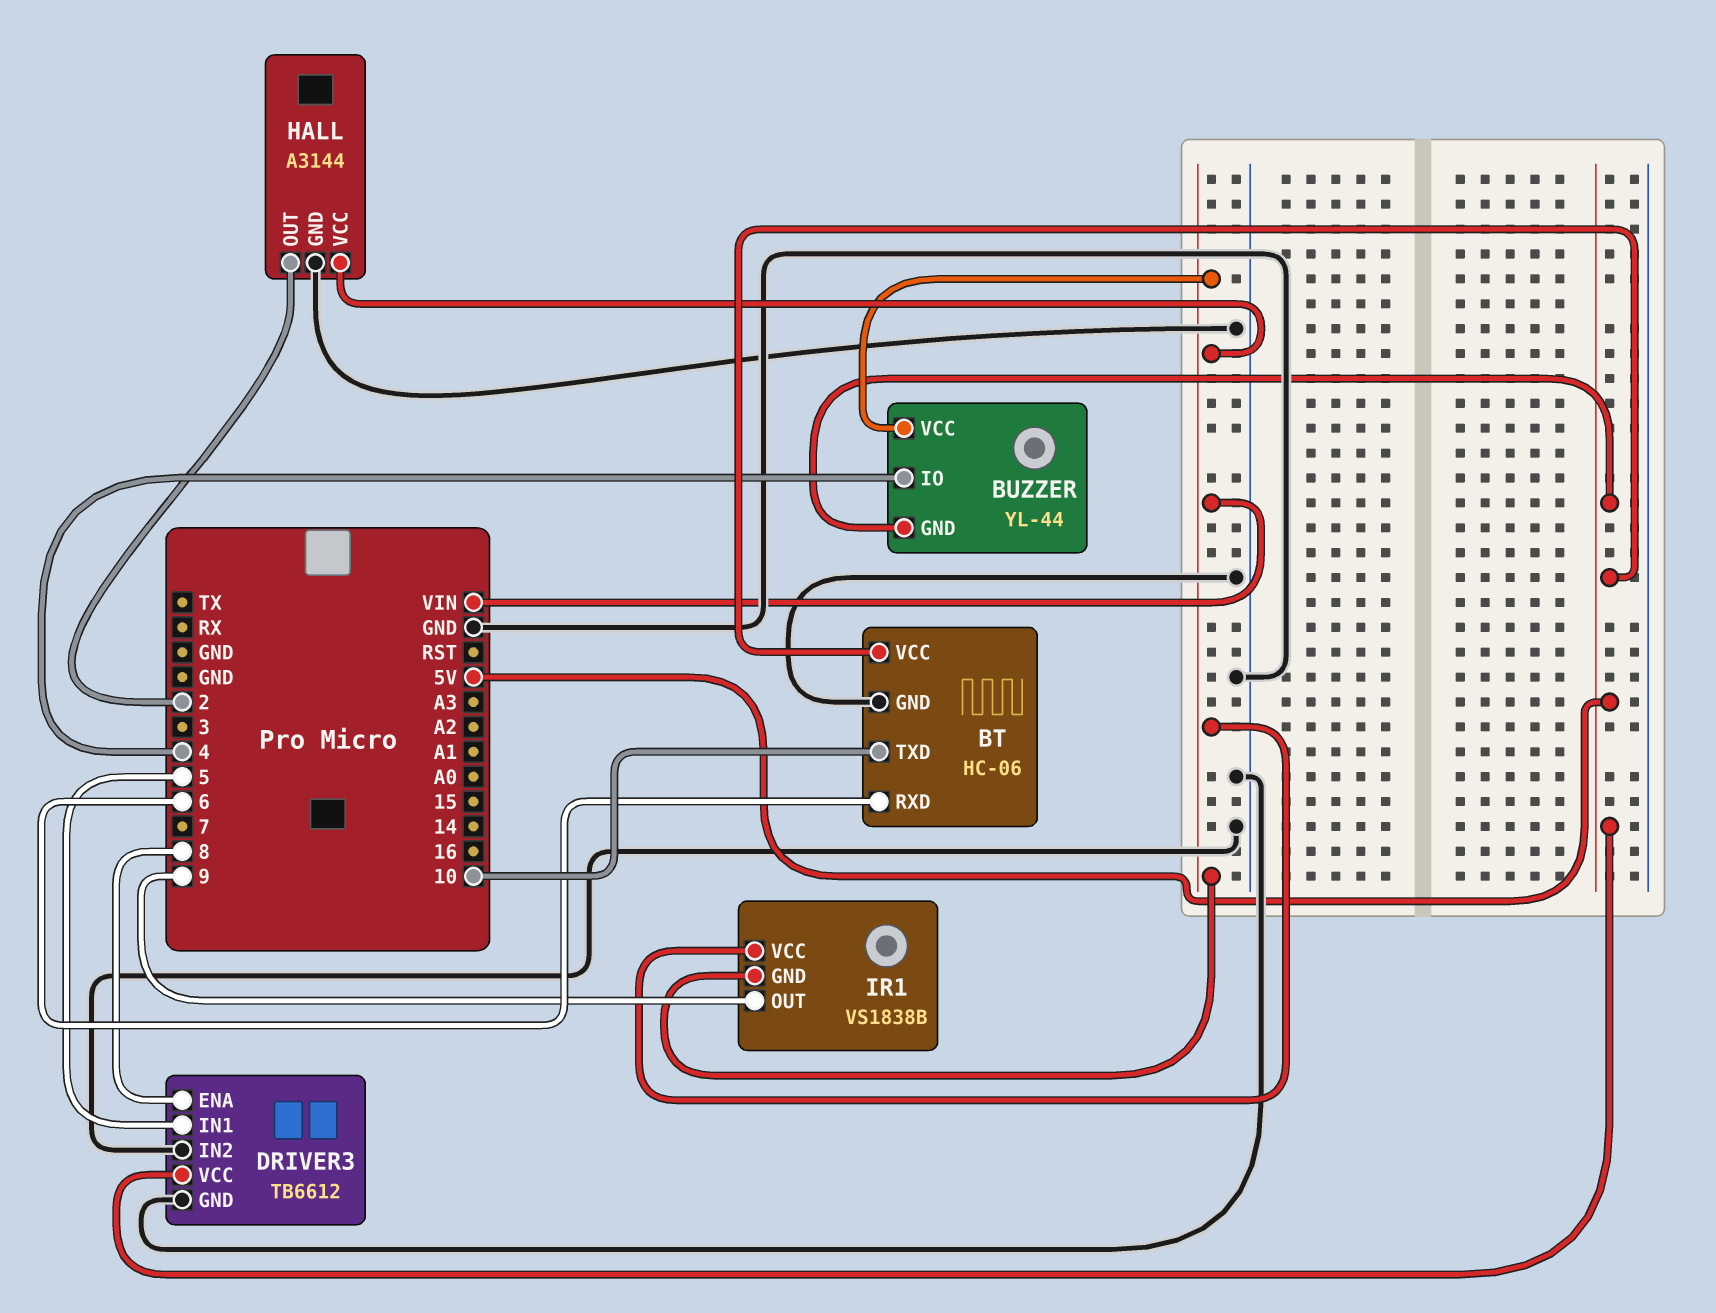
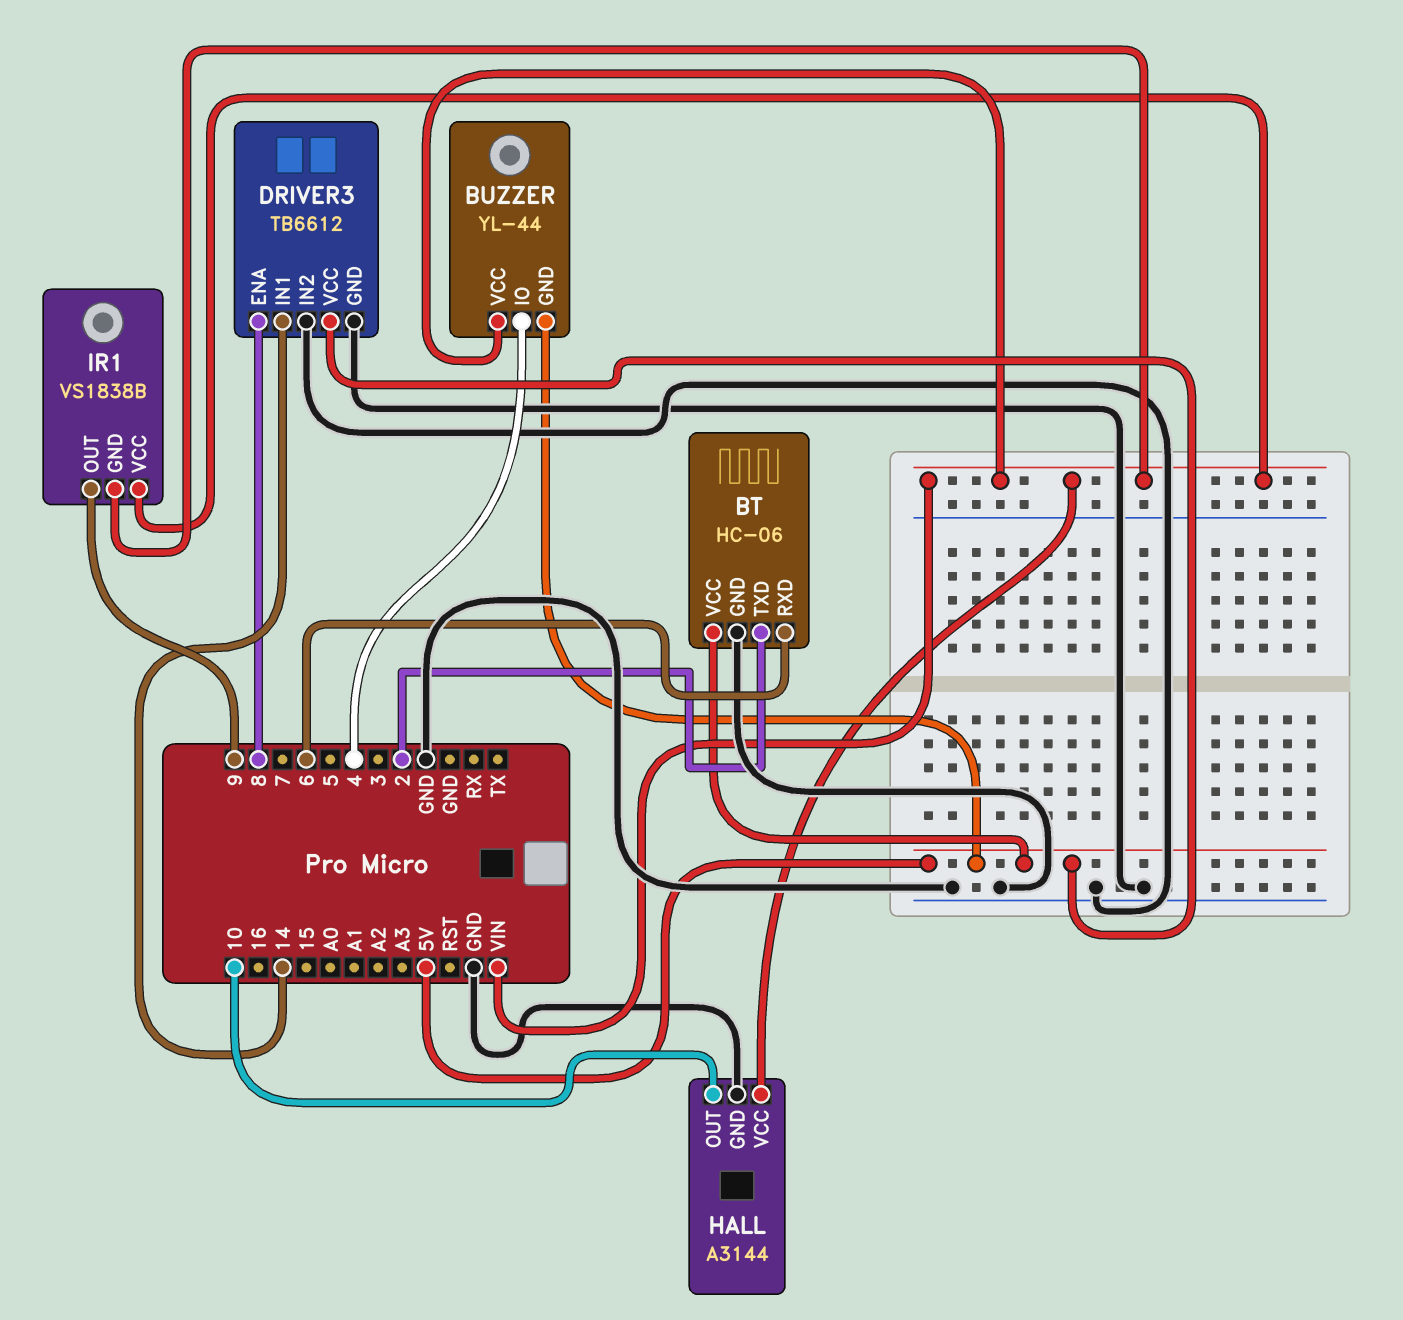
BT pin TXD: 10 -> 2
DRIVER3 pin IN1: 5 -> 14
HALL pin OUT: 2 -> 10

